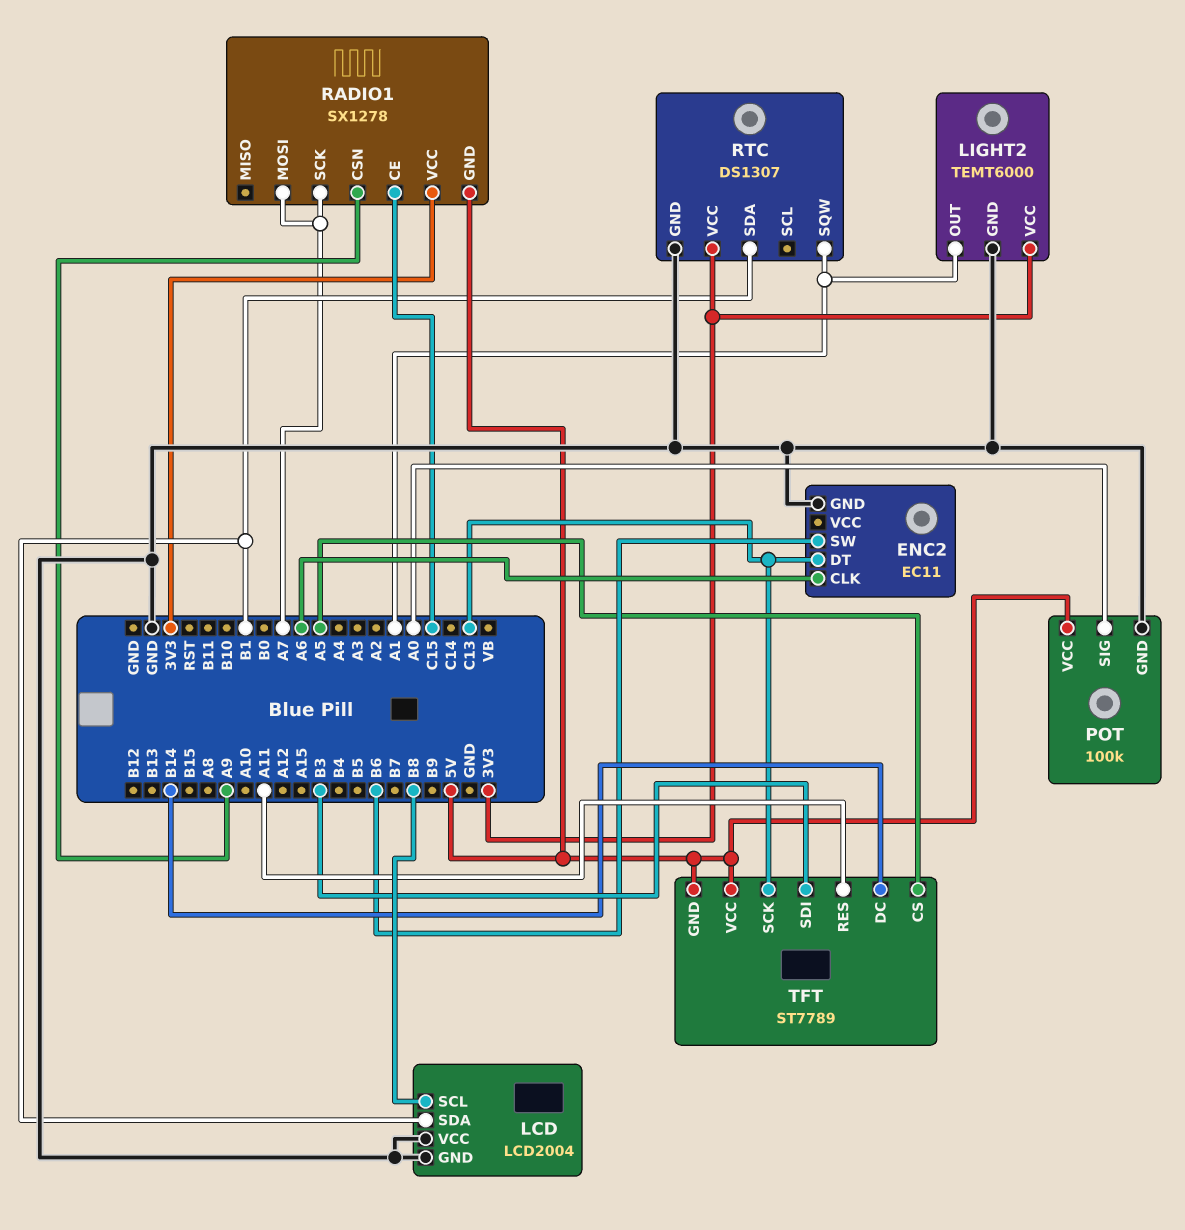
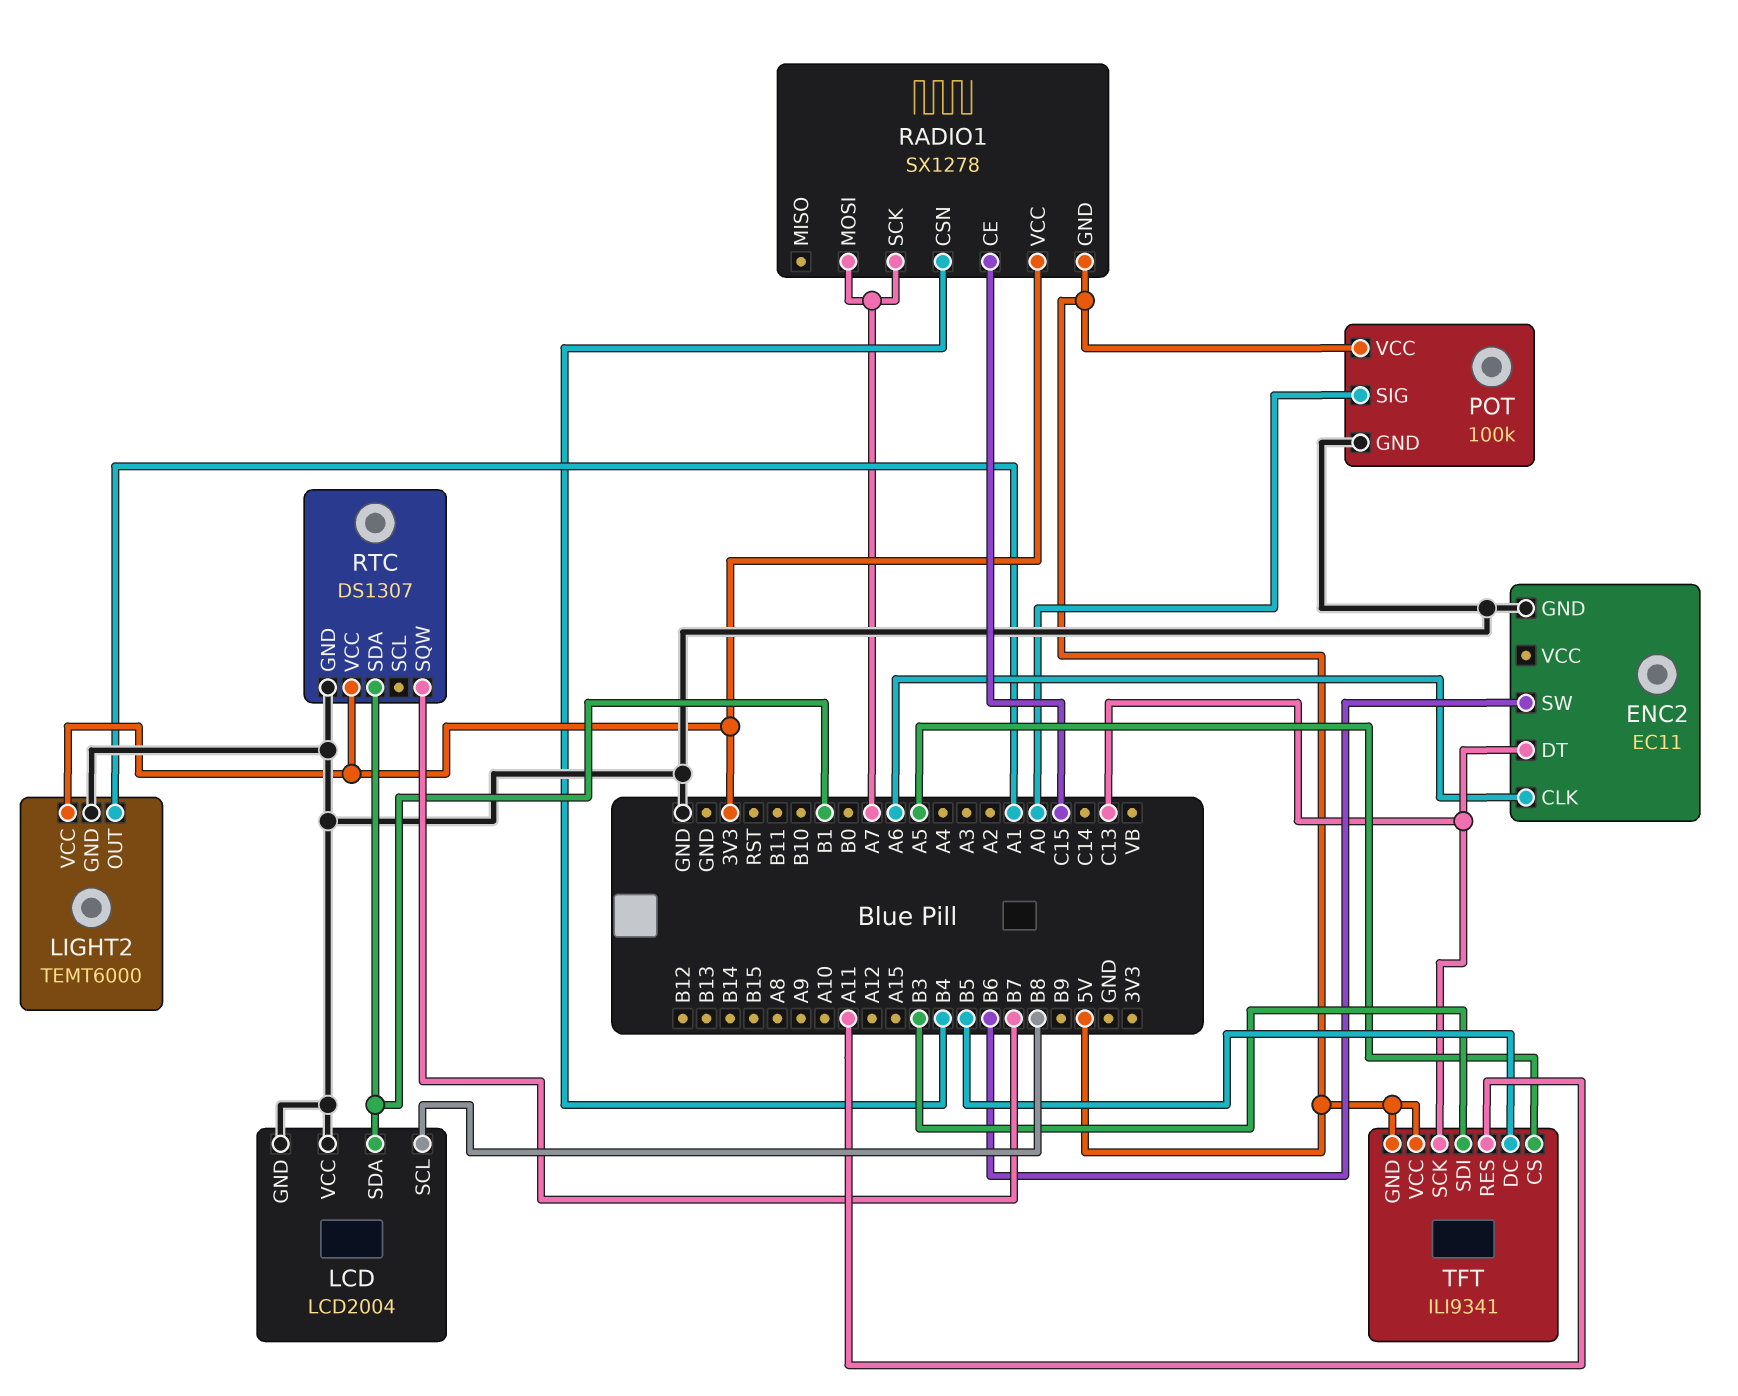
RADIO1 pin CSN: A9 -> B4
RTC pin SQW: A1 -> B7
TFT: ST7789 -> ILI9341
TFT pin DC: B14 -> B5

